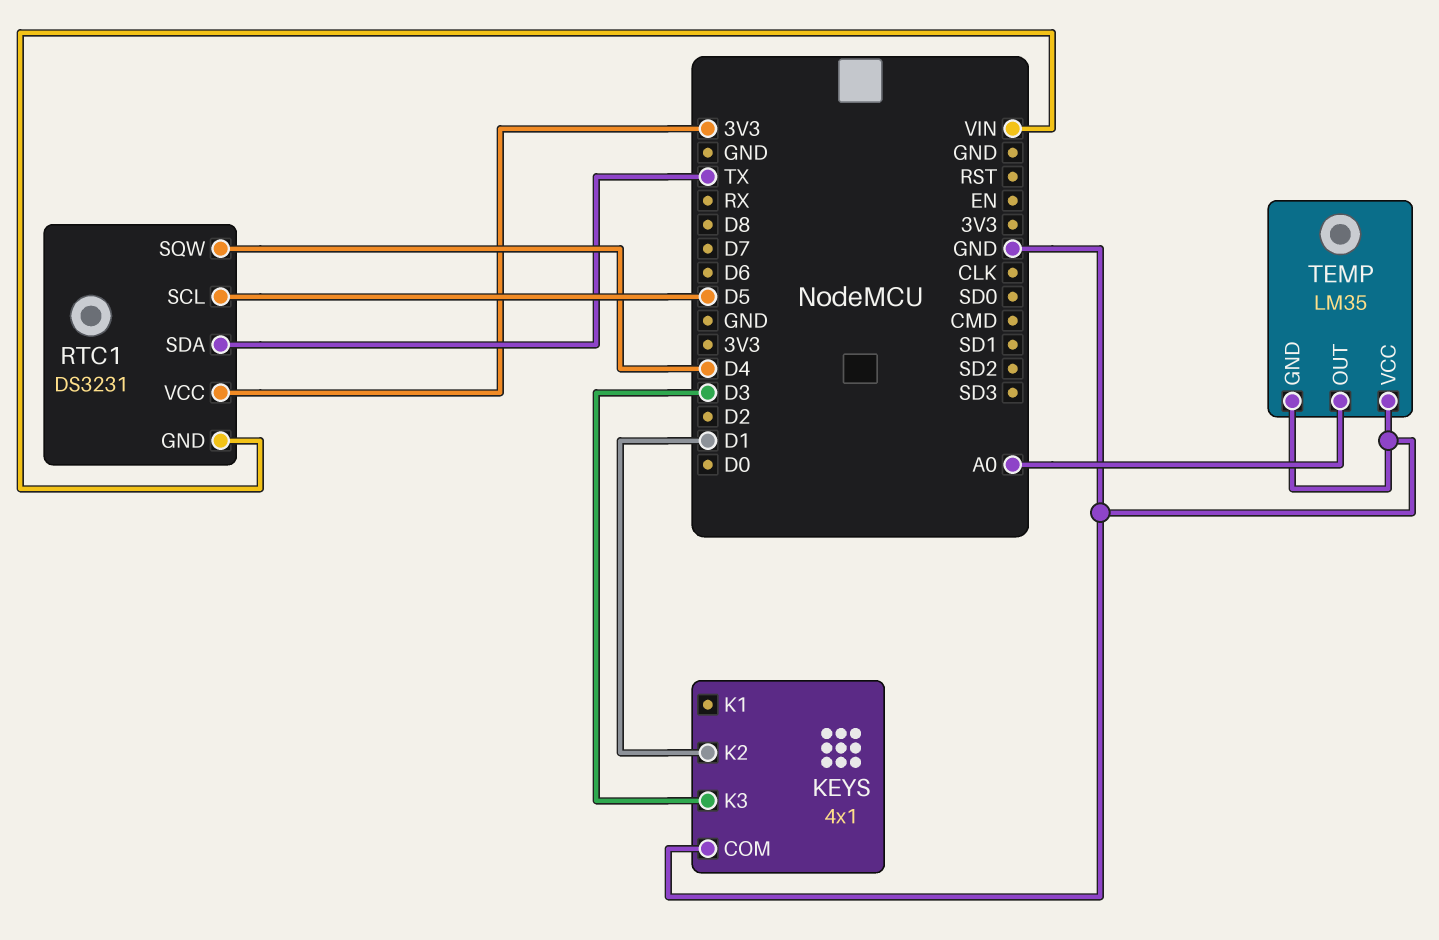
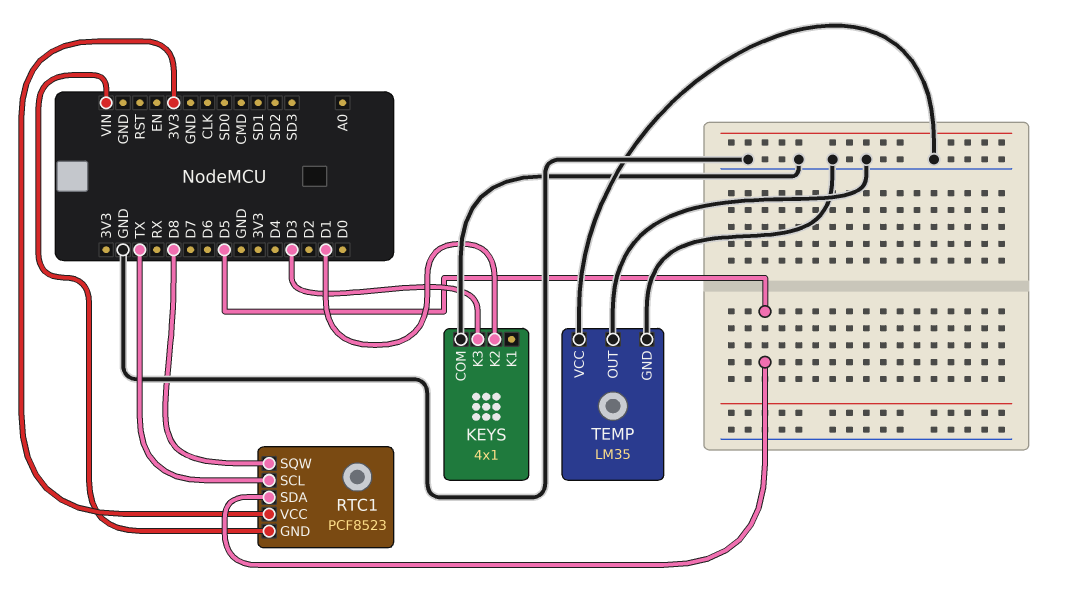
RTC1: DS3231 -> PCF8523
RTC1 pin SCL: D5 -> TX
RTC1 pin SDA: TX -> D5
RTC1 pin SQW: D4 -> D8
TEMP pin OUT: A0 -> GND

